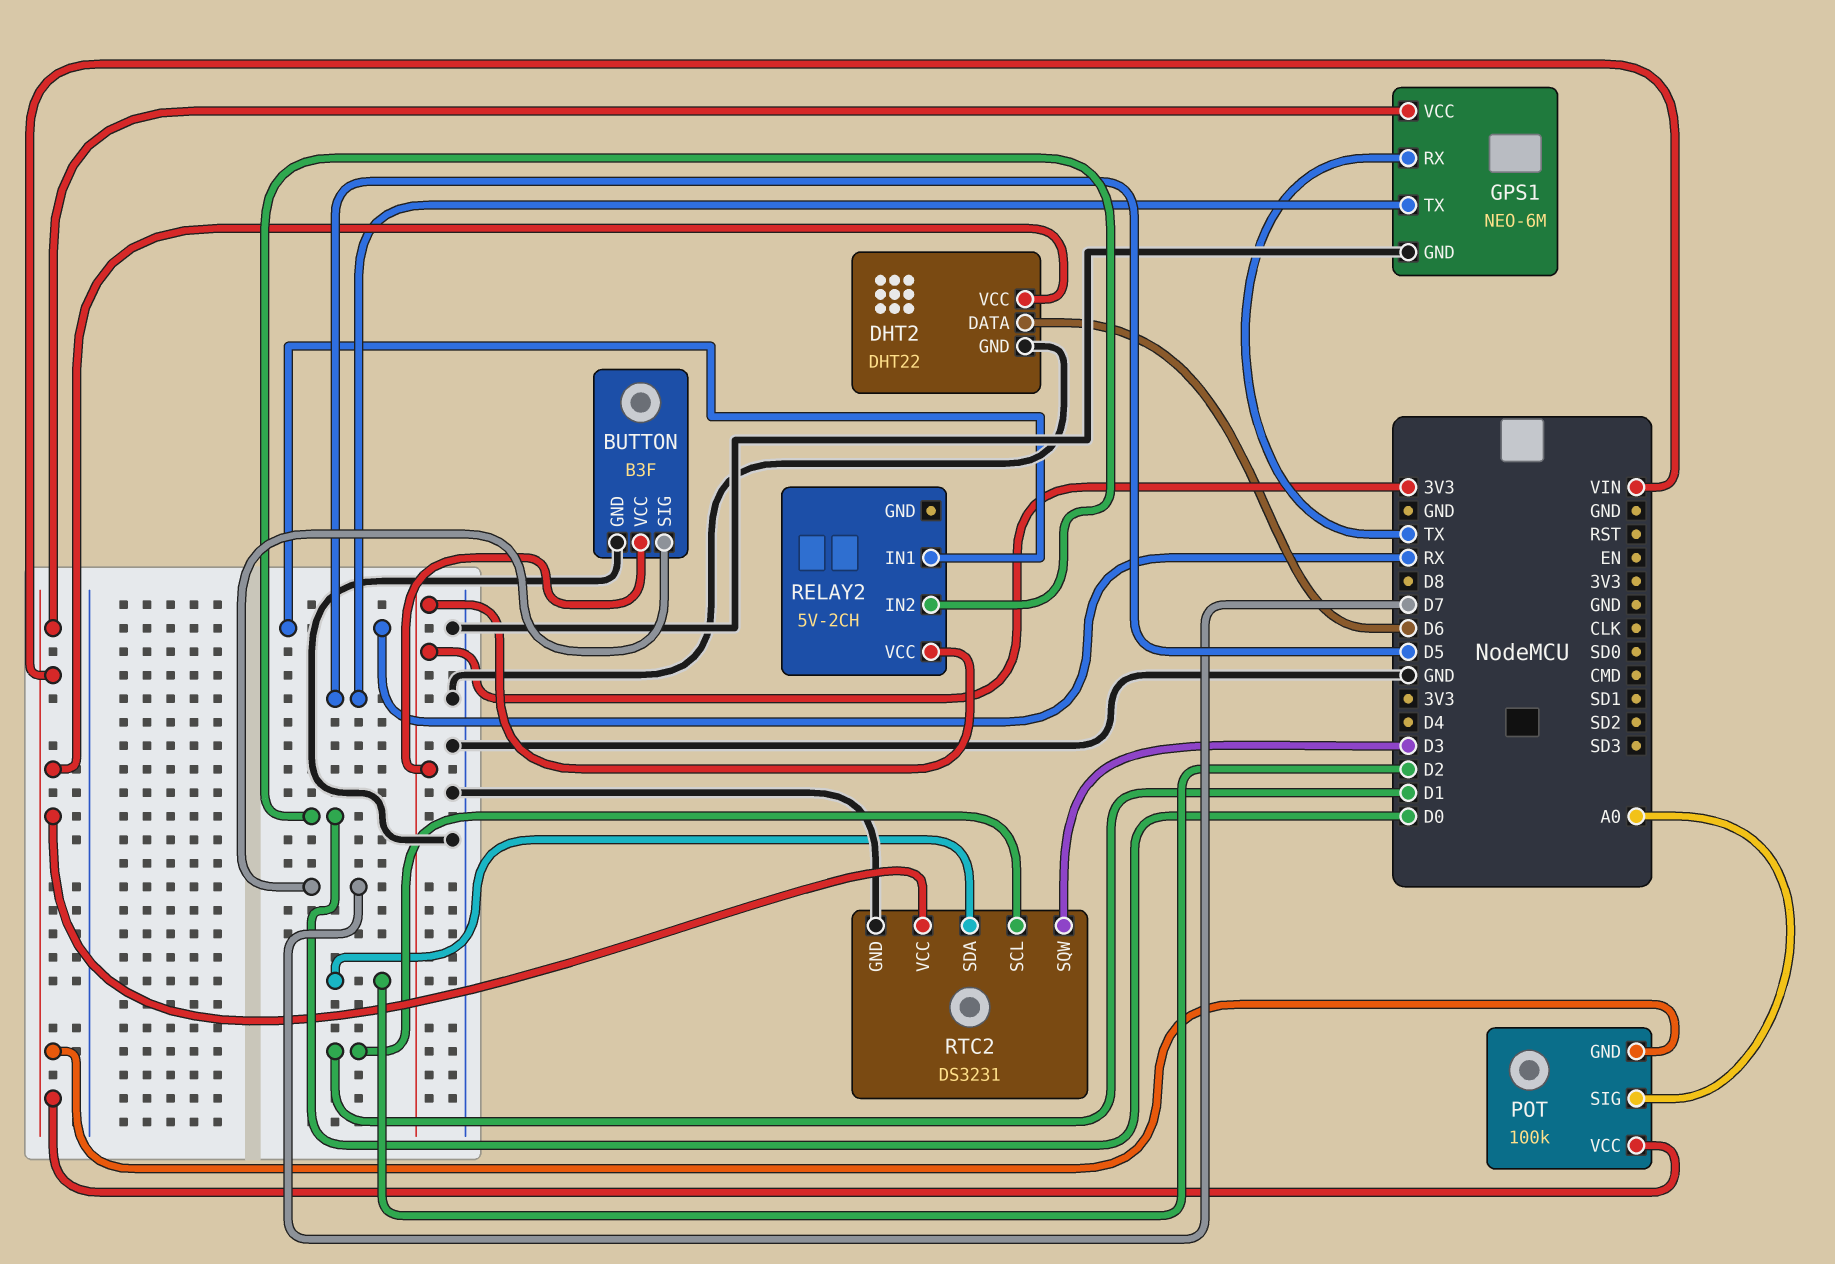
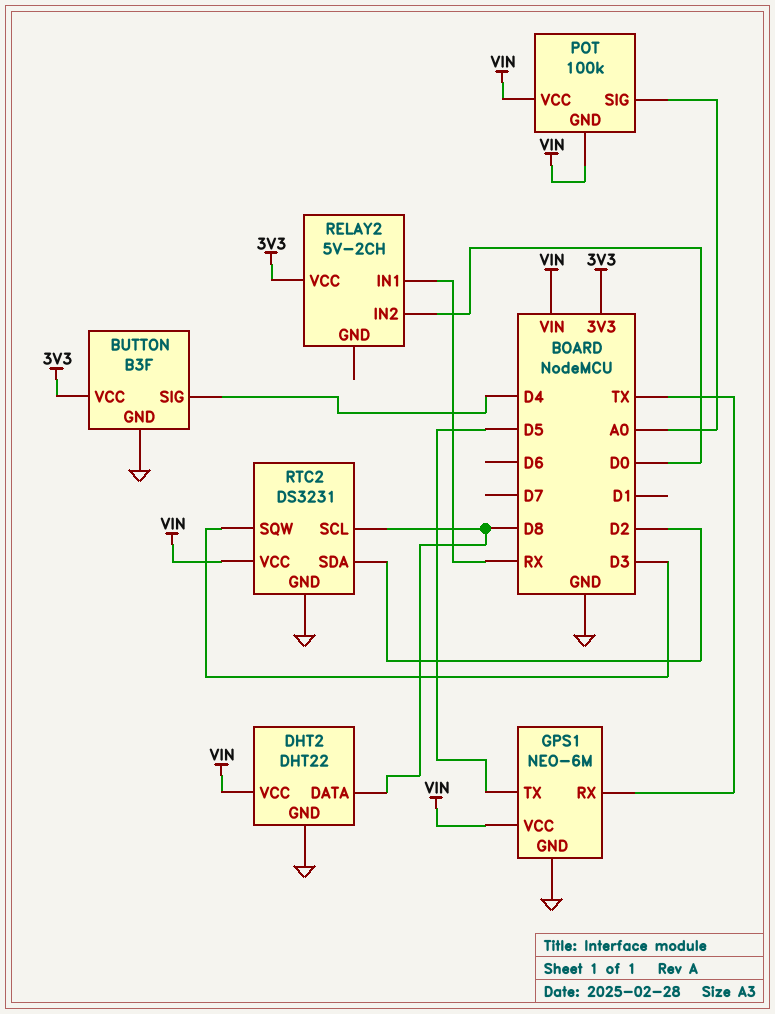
BUTTON pin SIG: D7 -> D4
DHT2 pin DATA: D6 -> D8
RTC2 pin SCL: D1 -> D8

